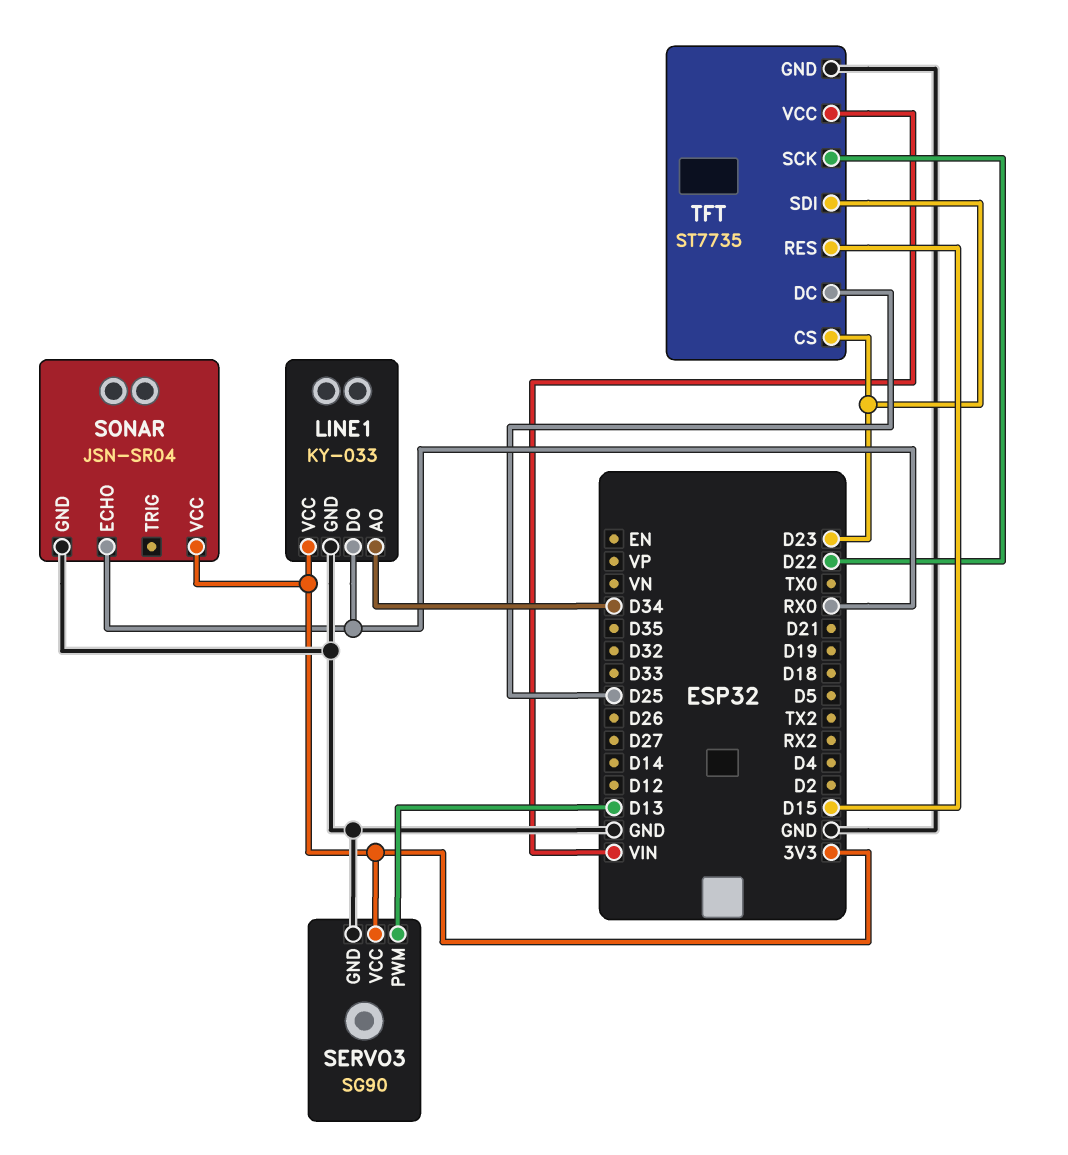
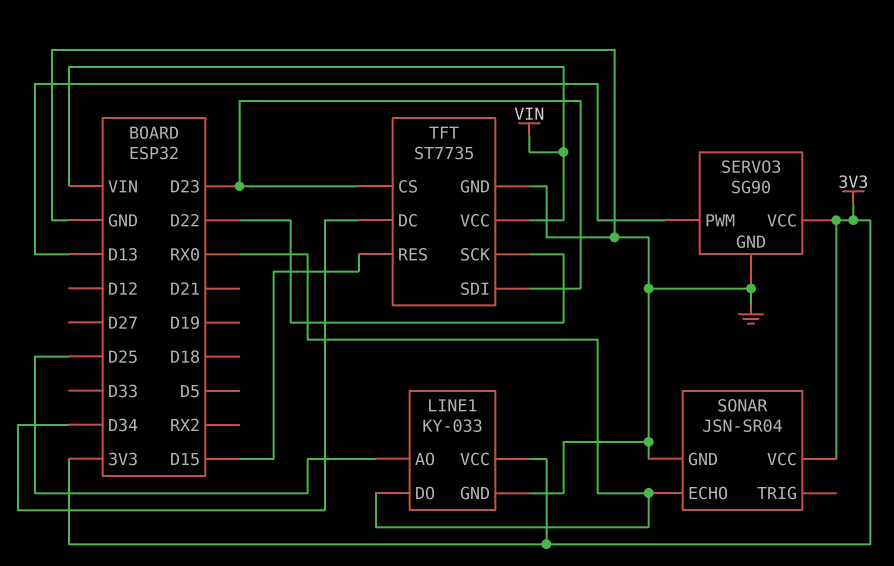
LINE1 pin AO: D34 -> D25
TFT pin DC: D25 -> D34

